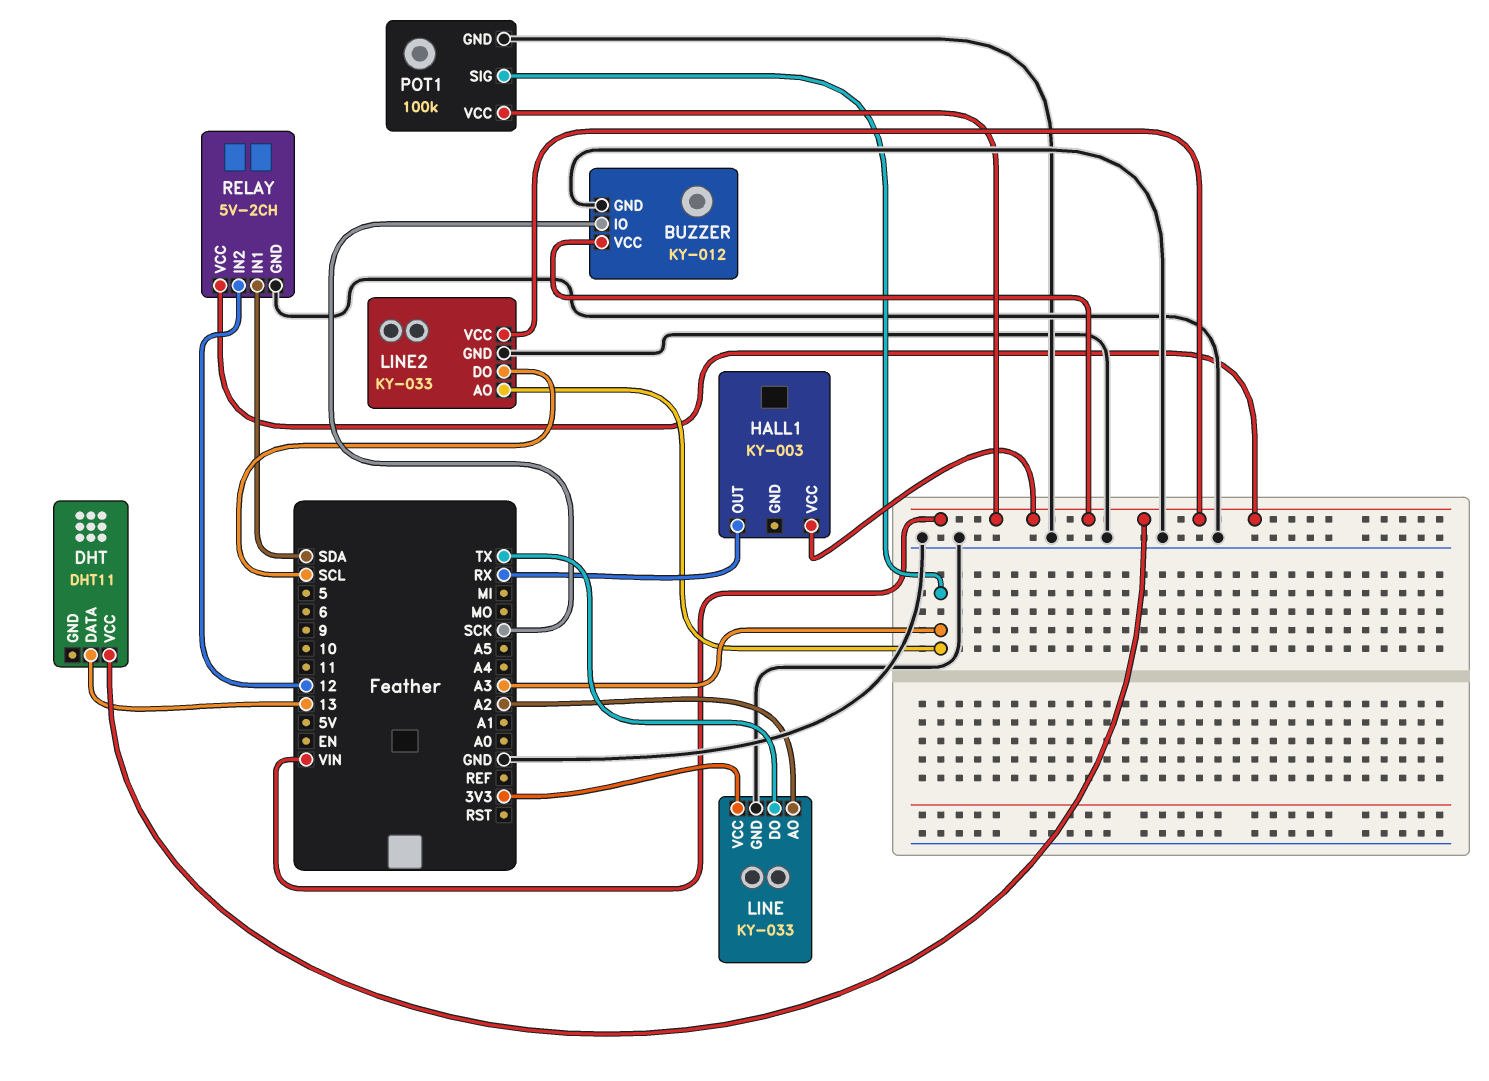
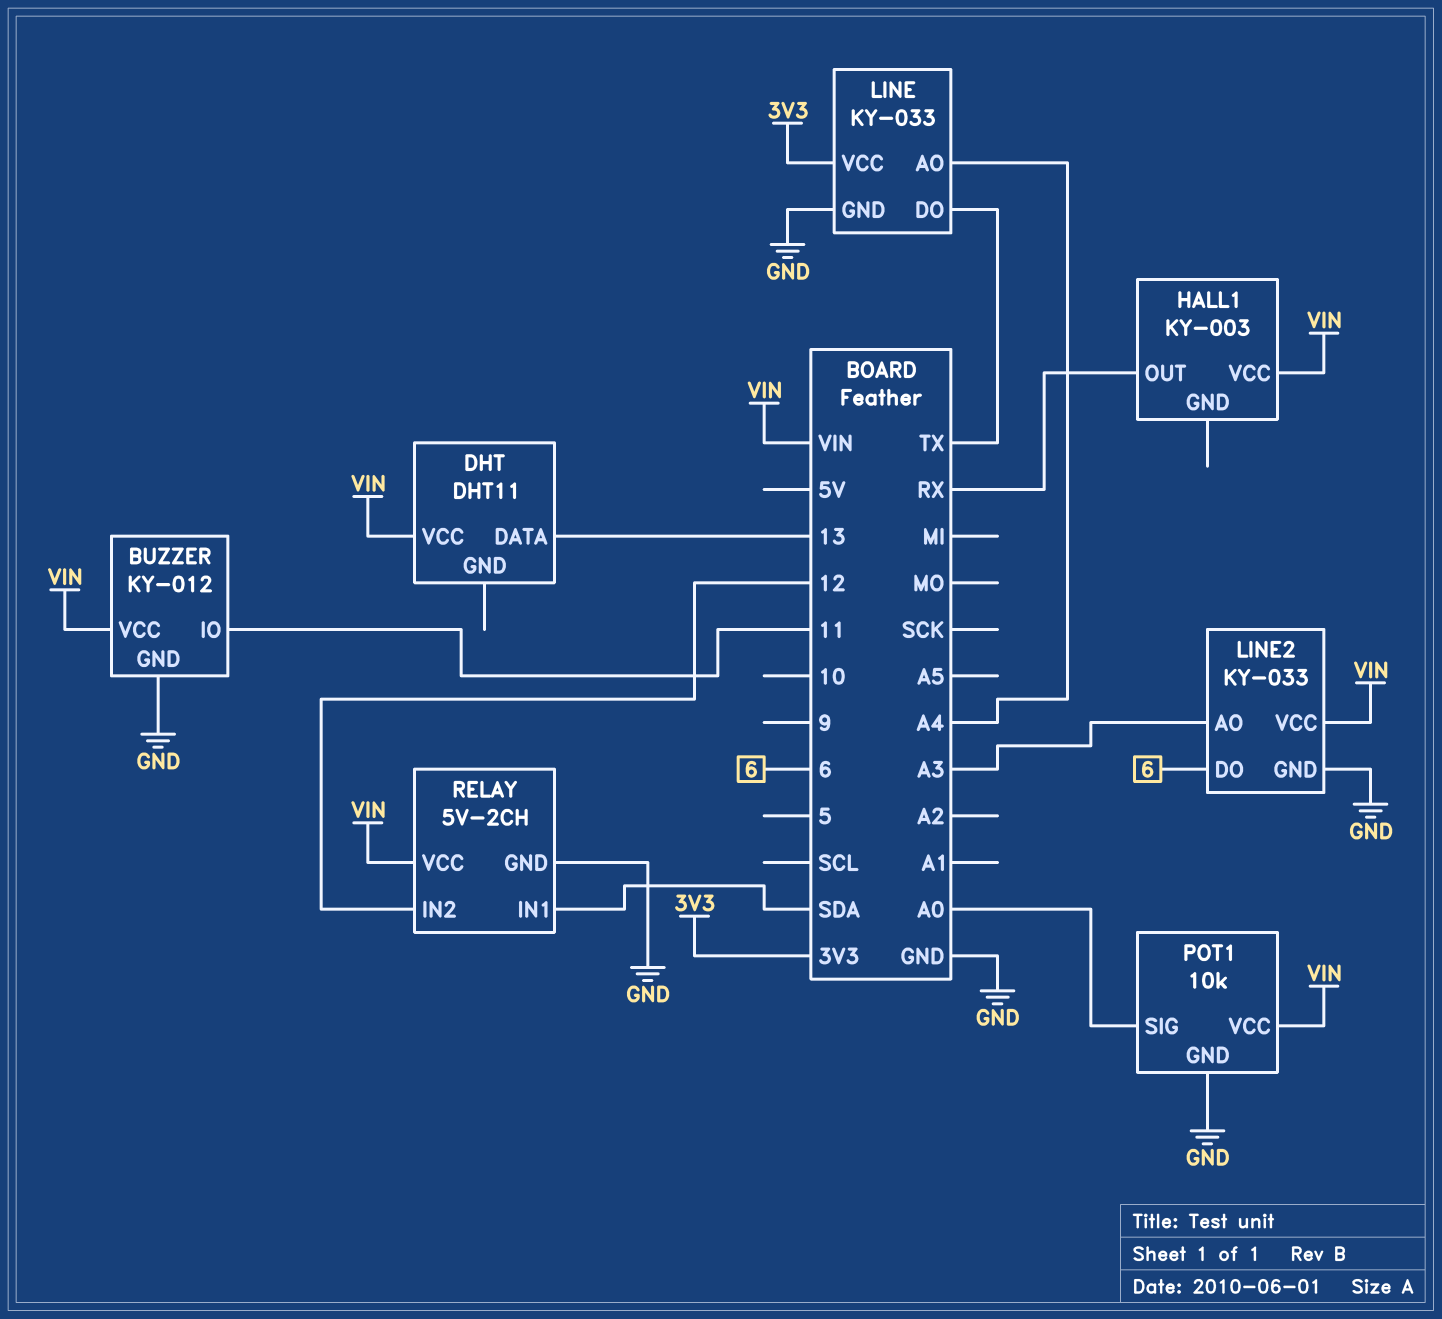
BUZZER pin IO: SCK -> 11
LINE pin AO: A2 -> A4
LINE2 pin DO: SCL -> 6
POT1: 100k -> 10k
POT1 pin SIG: A3 -> A0

